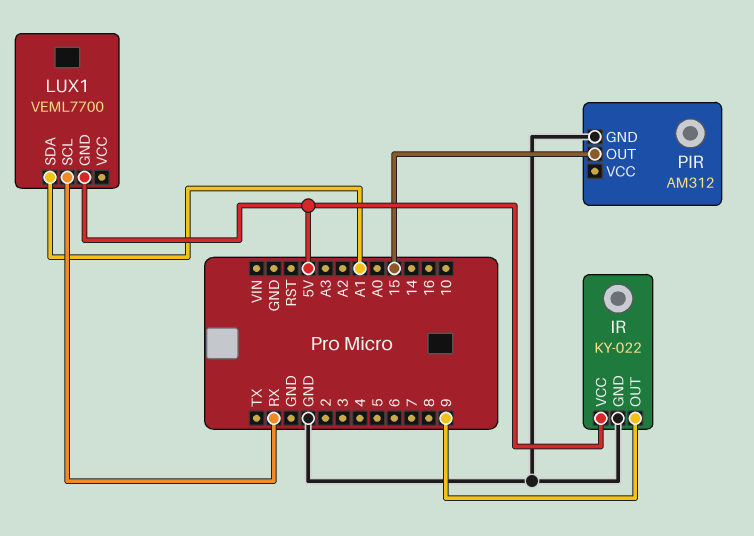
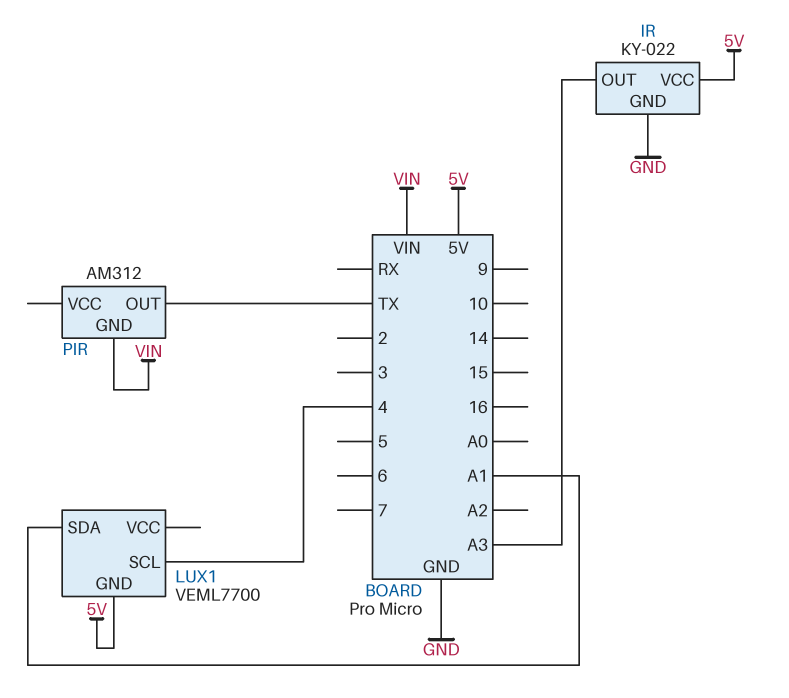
IR pin OUT: 9 -> A3
LUX1 pin SCL: RX -> 4
PIR pin GND: GND -> VIN
PIR pin OUT: 15 -> TX

